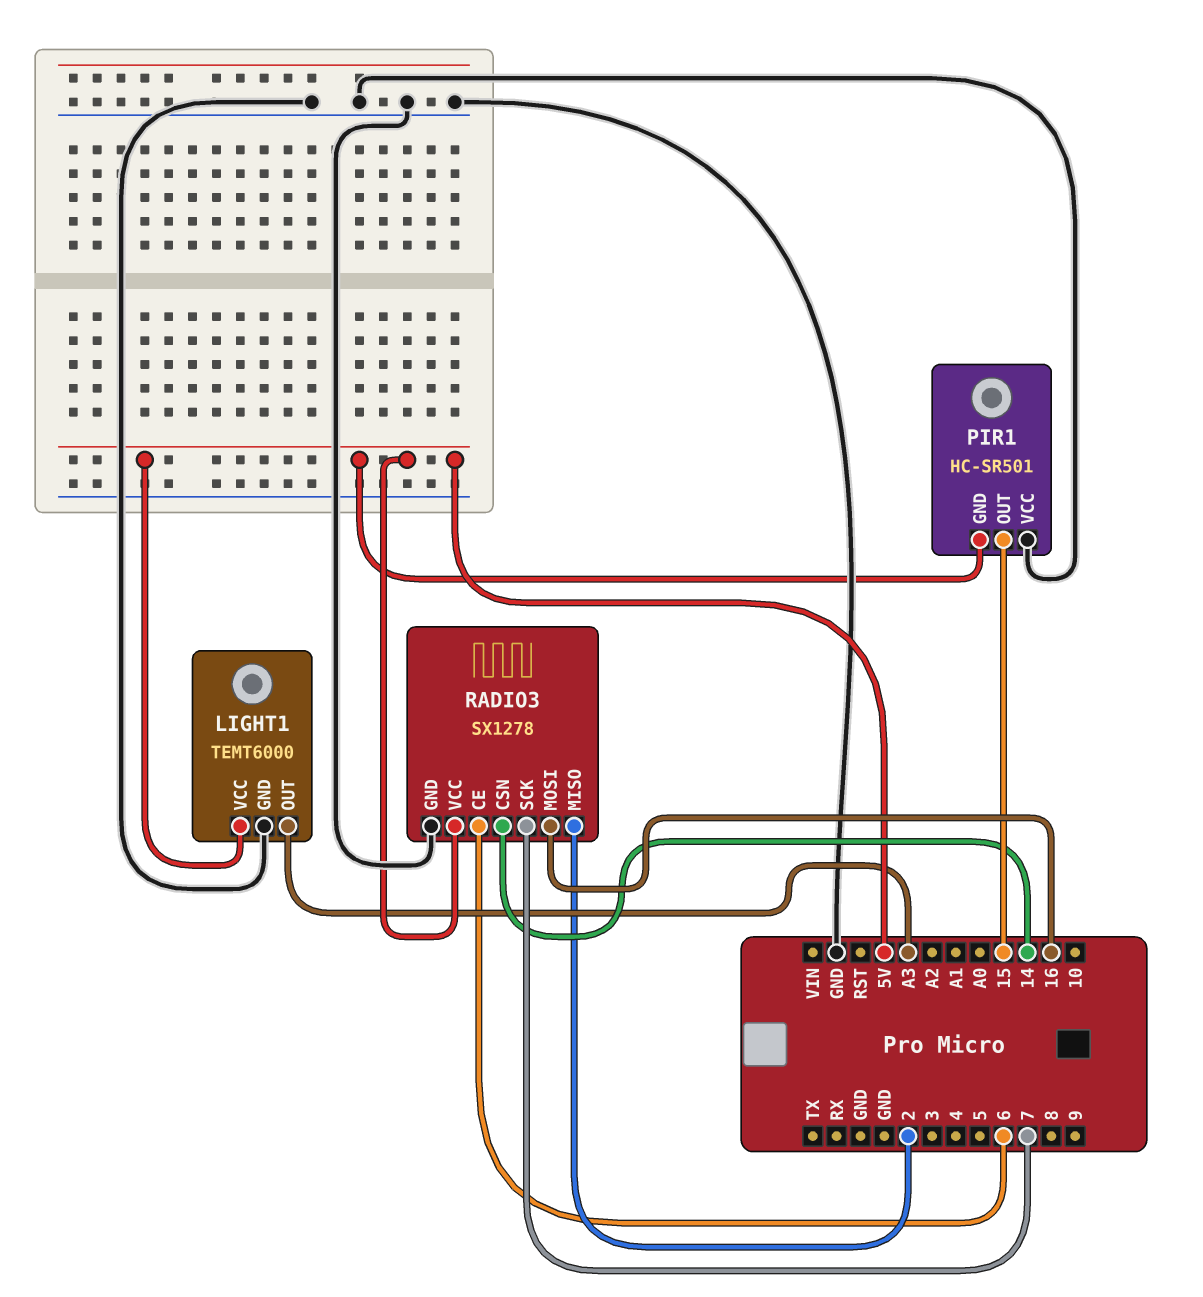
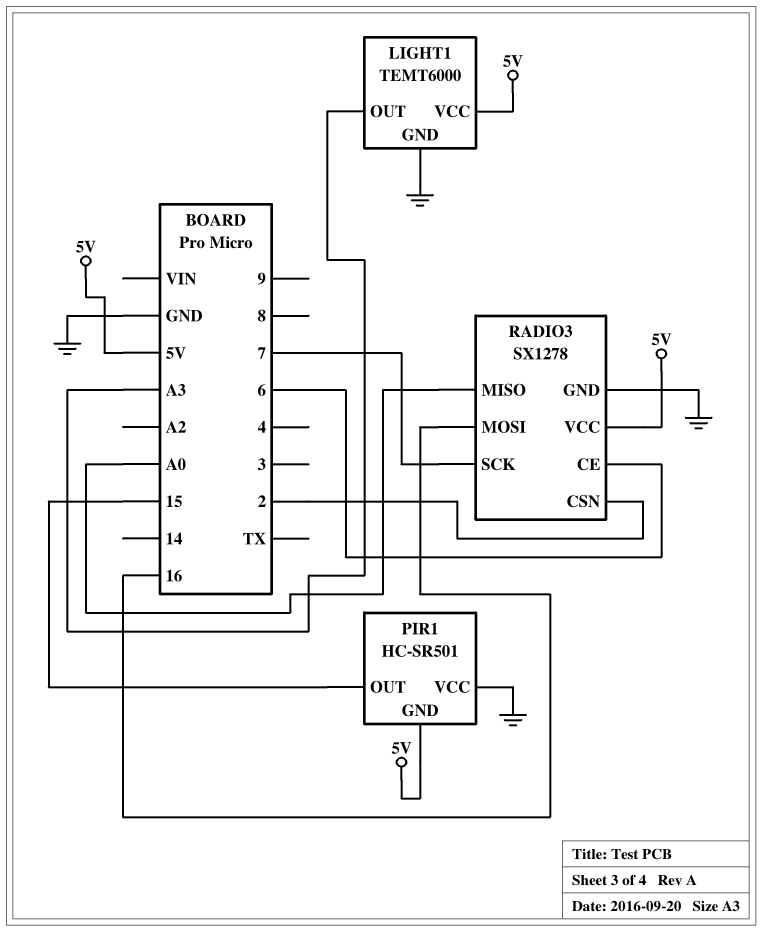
RADIO3 pin CSN: 14 -> 2
RADIO3 pin MISO: 2 -> A0

